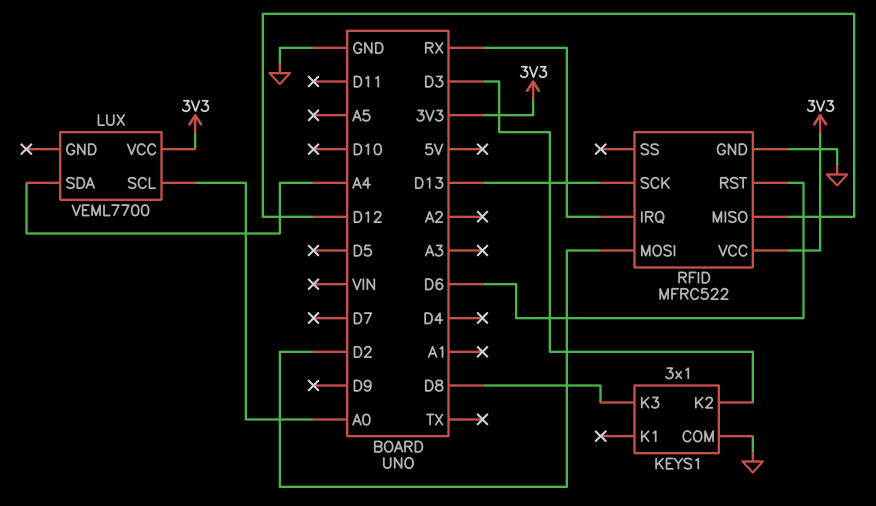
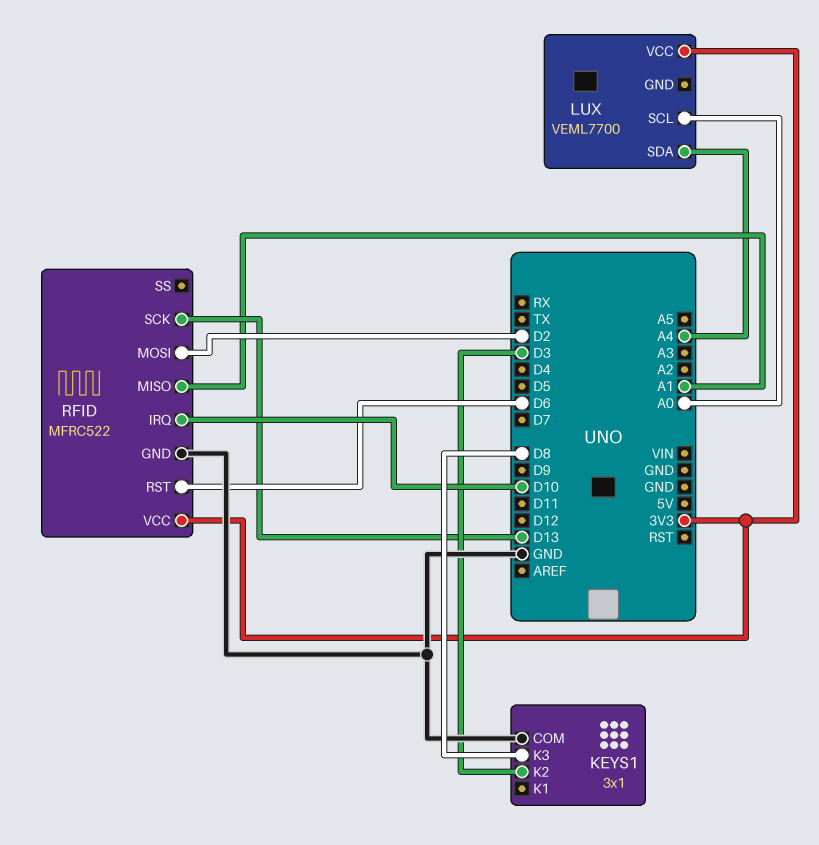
RFID pin IRQ: RX -> D10
RFID pin MISO: D12 -> A1

